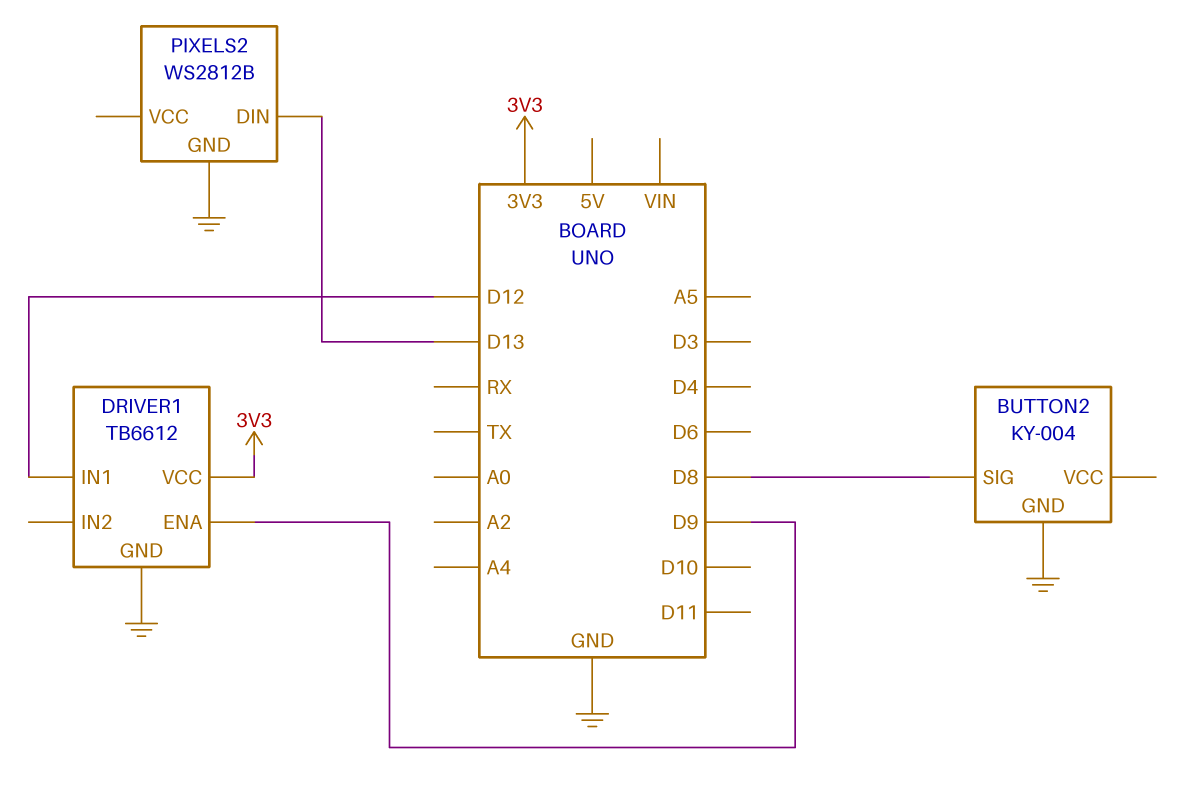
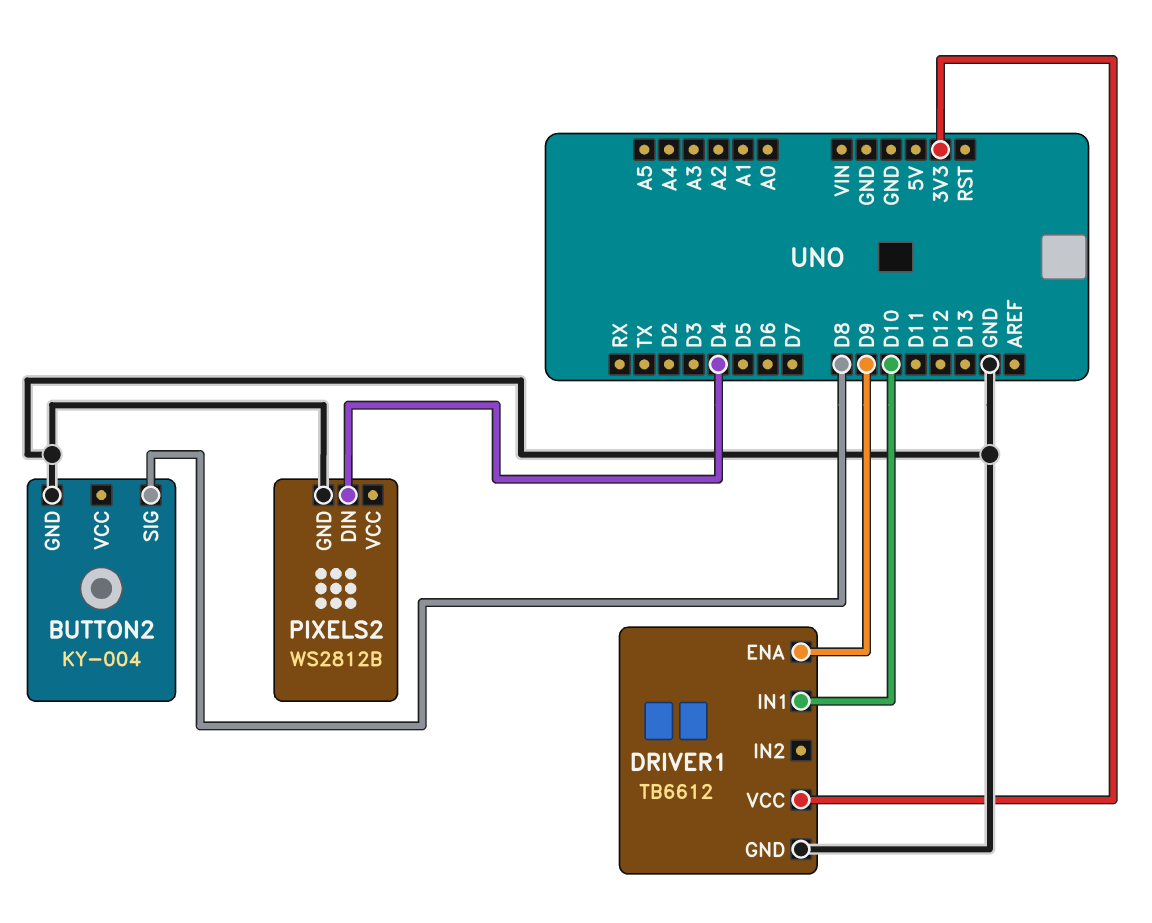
DRIVER1 pin IN1: D12 -> D10
PIXELS2 pin DIN: D13 -> D4

